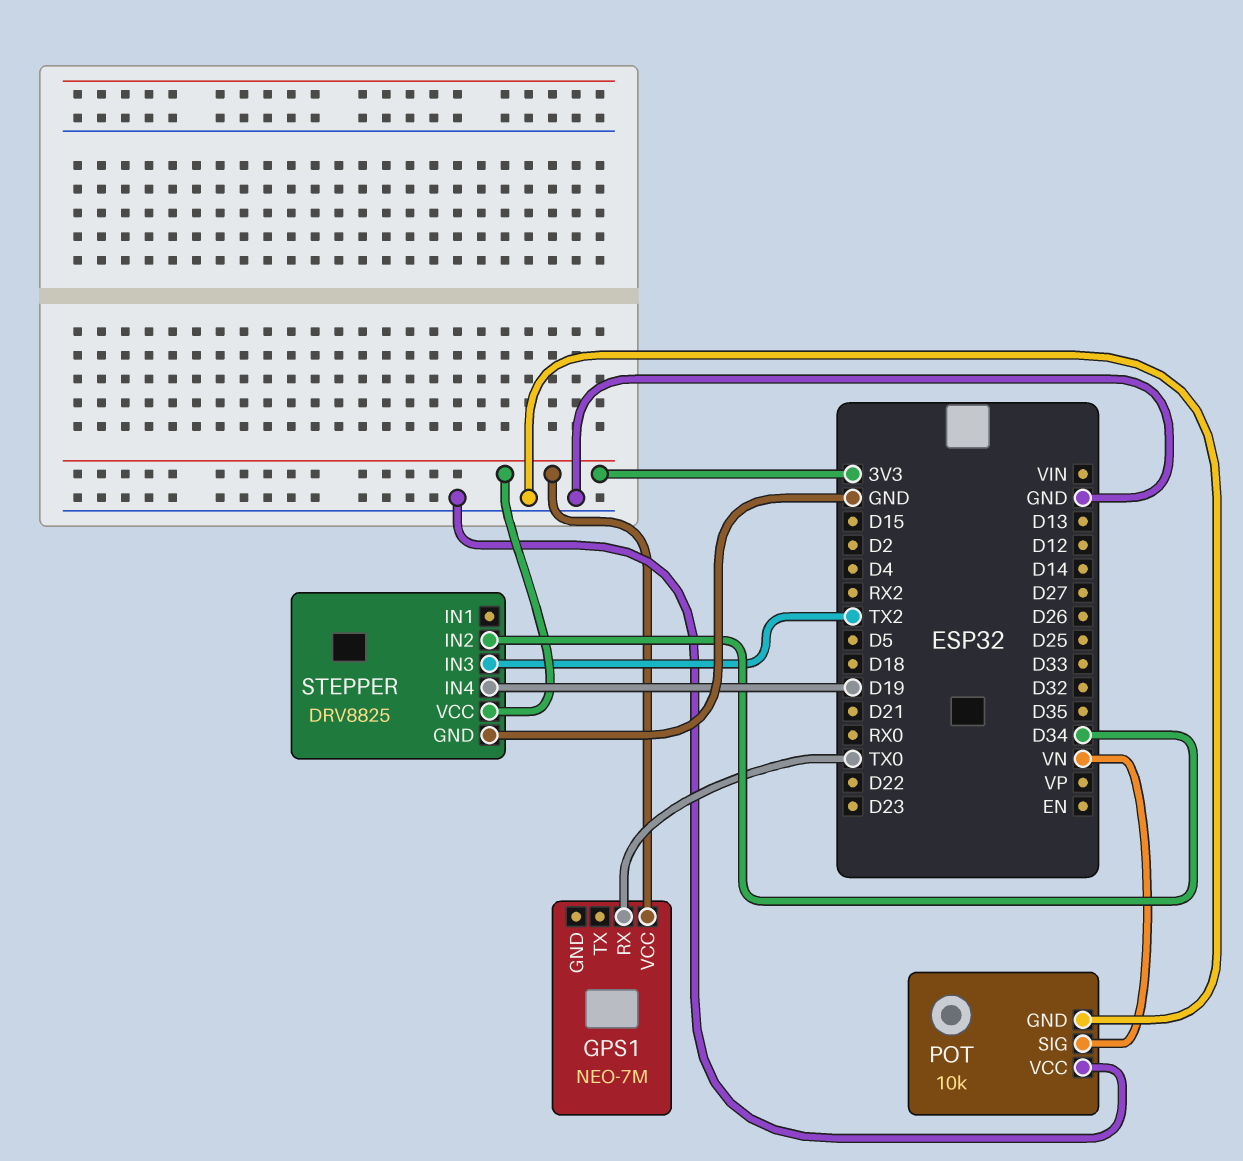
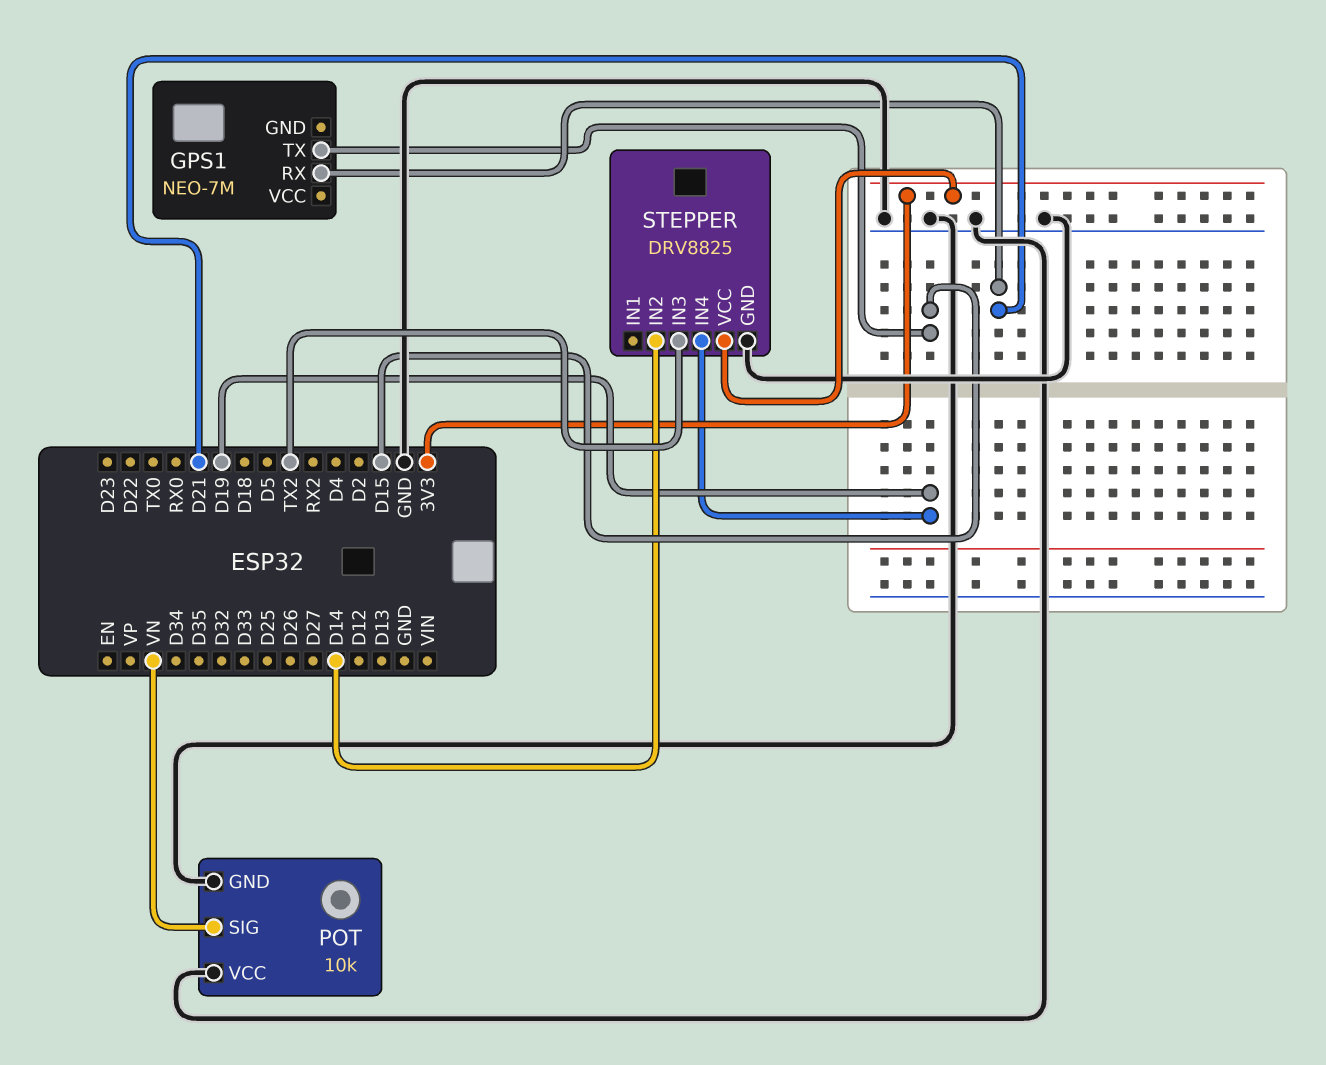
GPS1 pin RX: TX0 -> D21
GPS1 pin TX: none -> D15
GPS1 pin VCC: 3V3 -> none
STEPPER pin IN2: D34 -> D14

